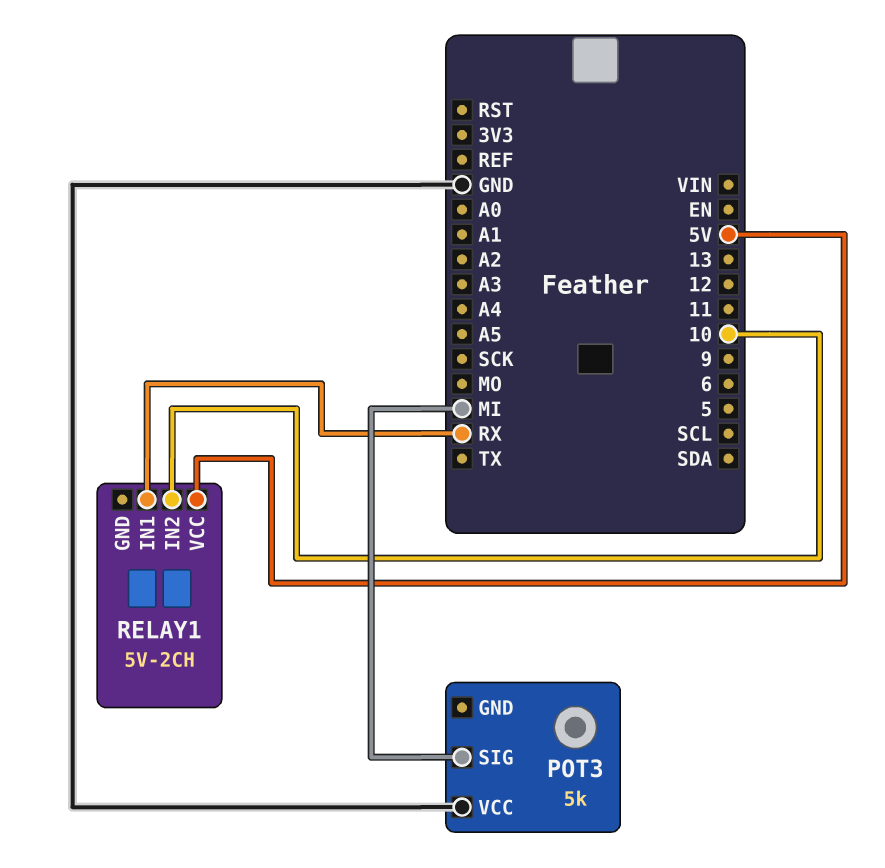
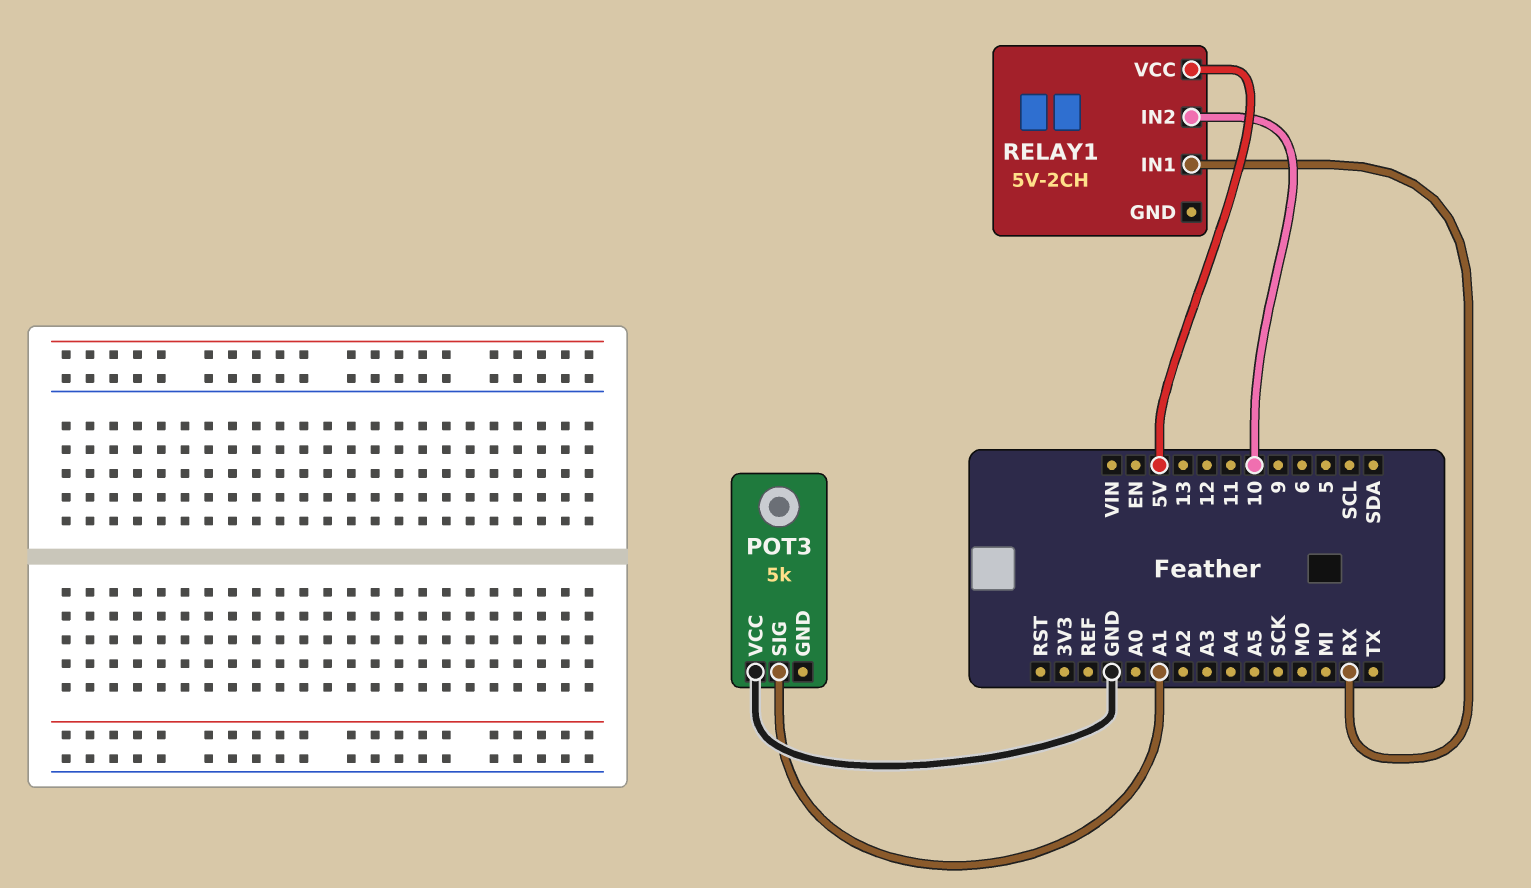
POT3 pin SIG: MI -> A1

